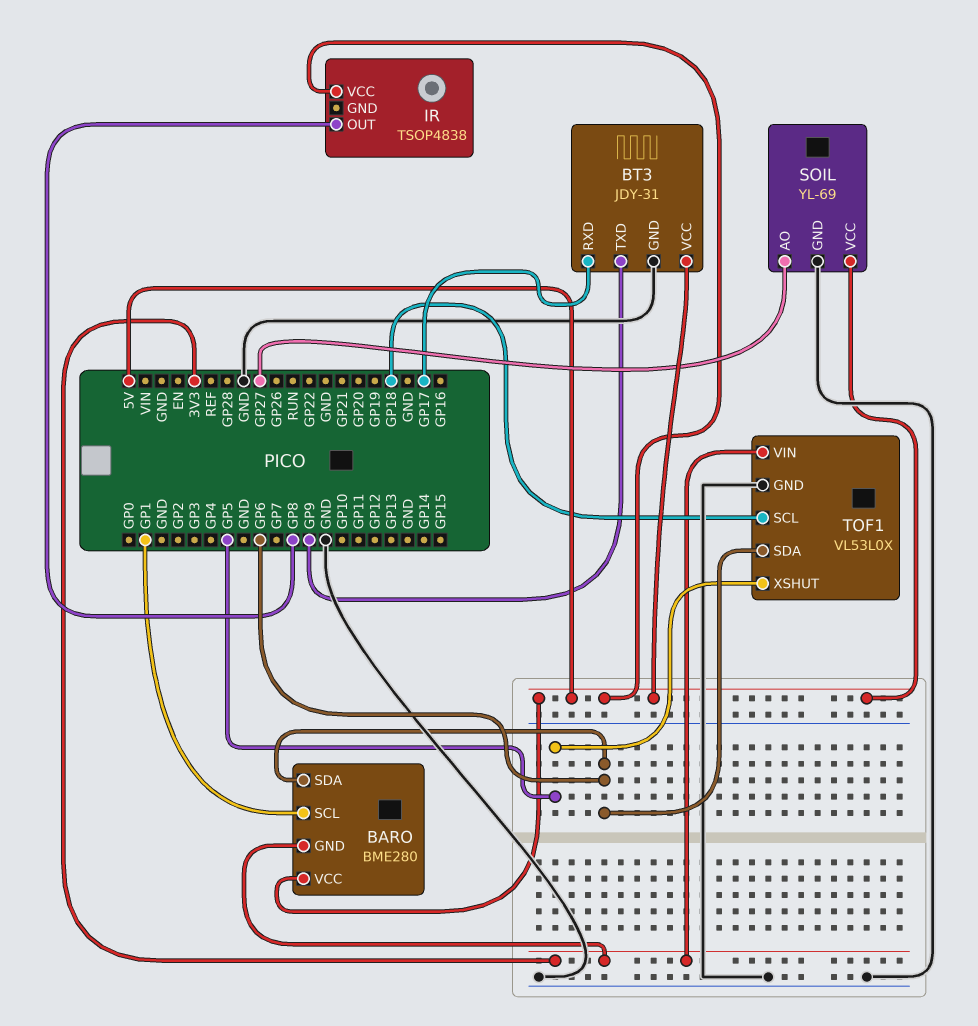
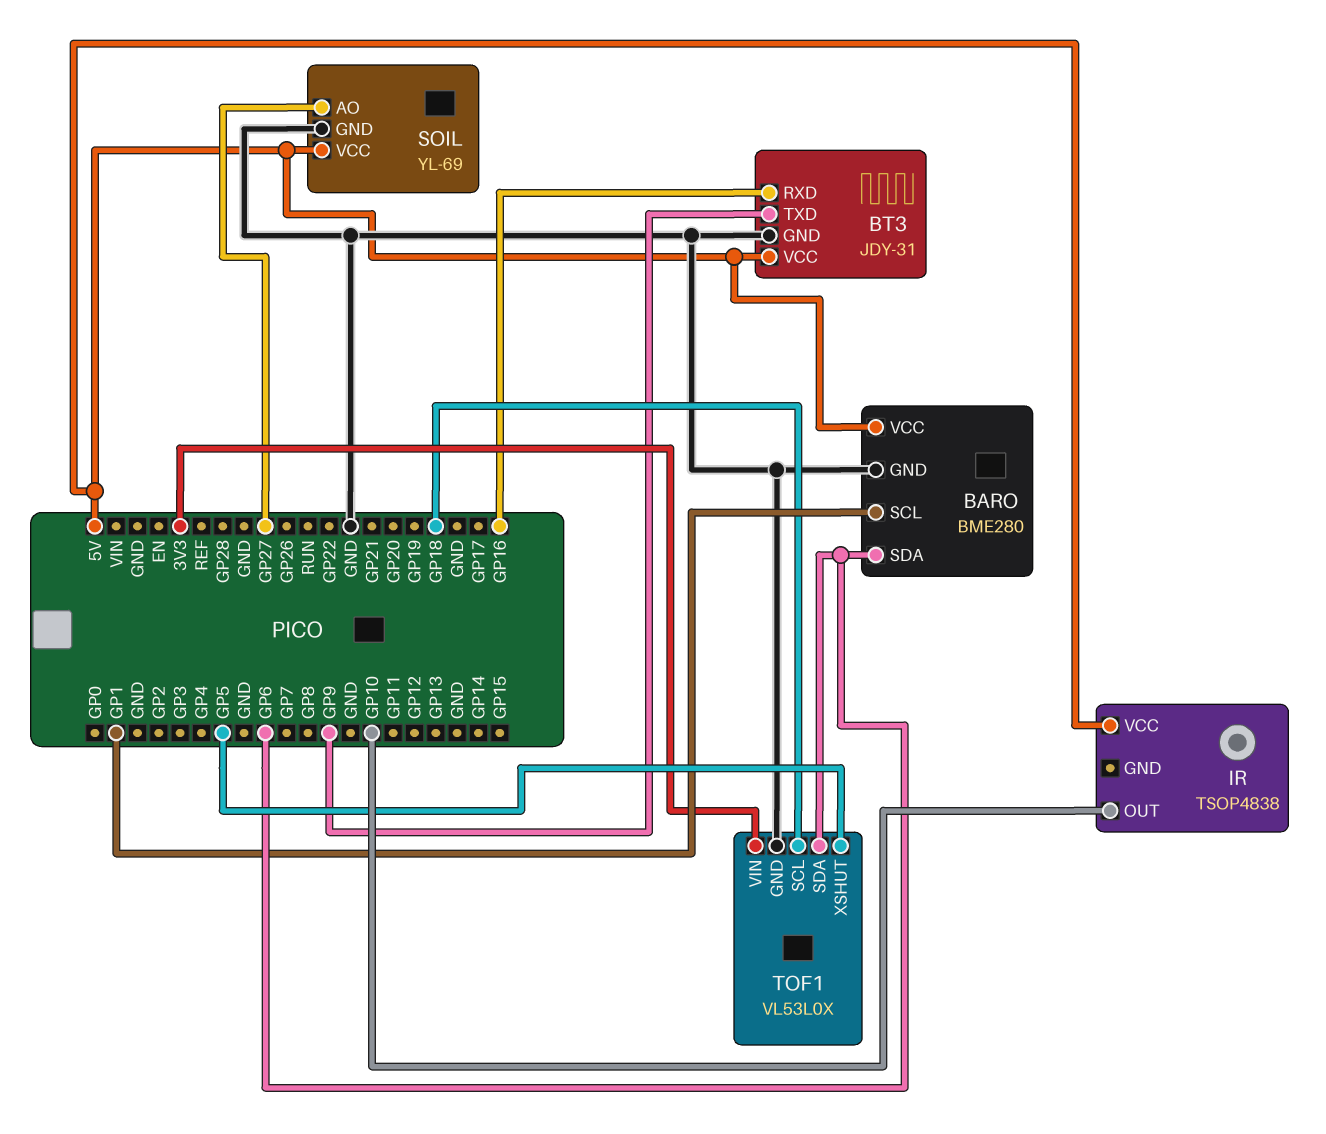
BARO pin GND: 3V3 -> GND
BT3 pin RXD: GP17 -> GP16
IR pin OUT: GP8 -> GP10

